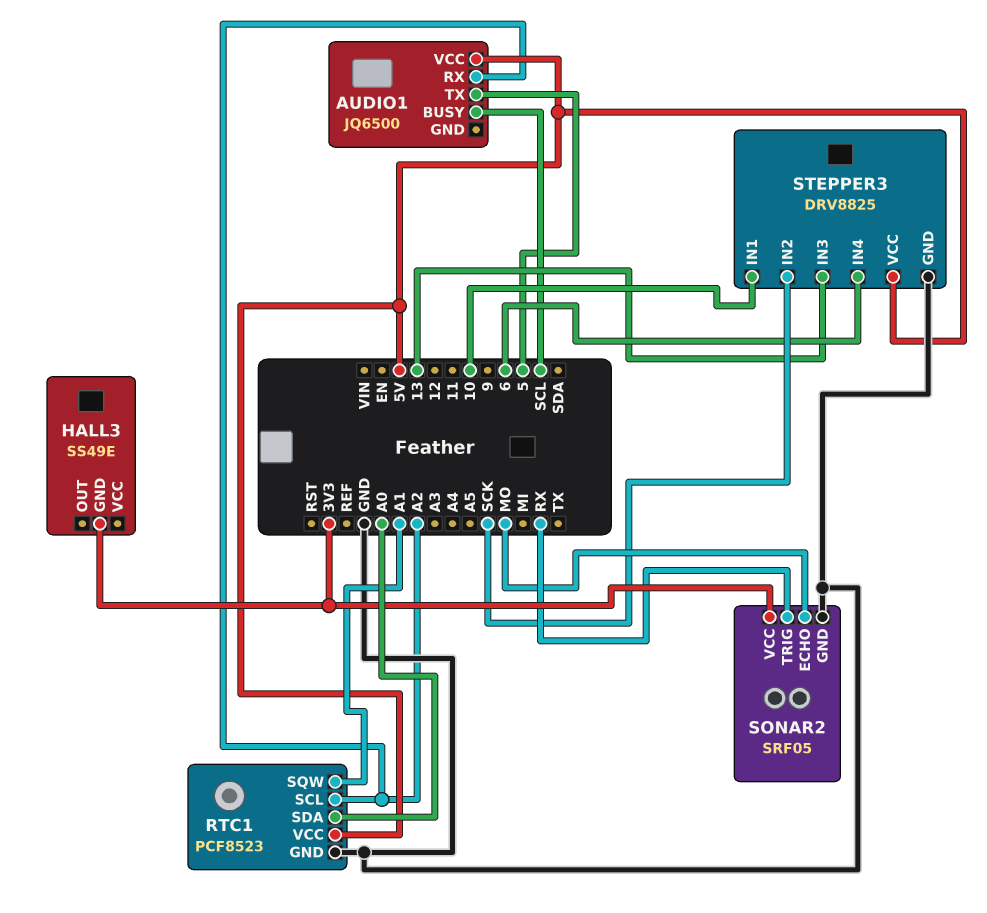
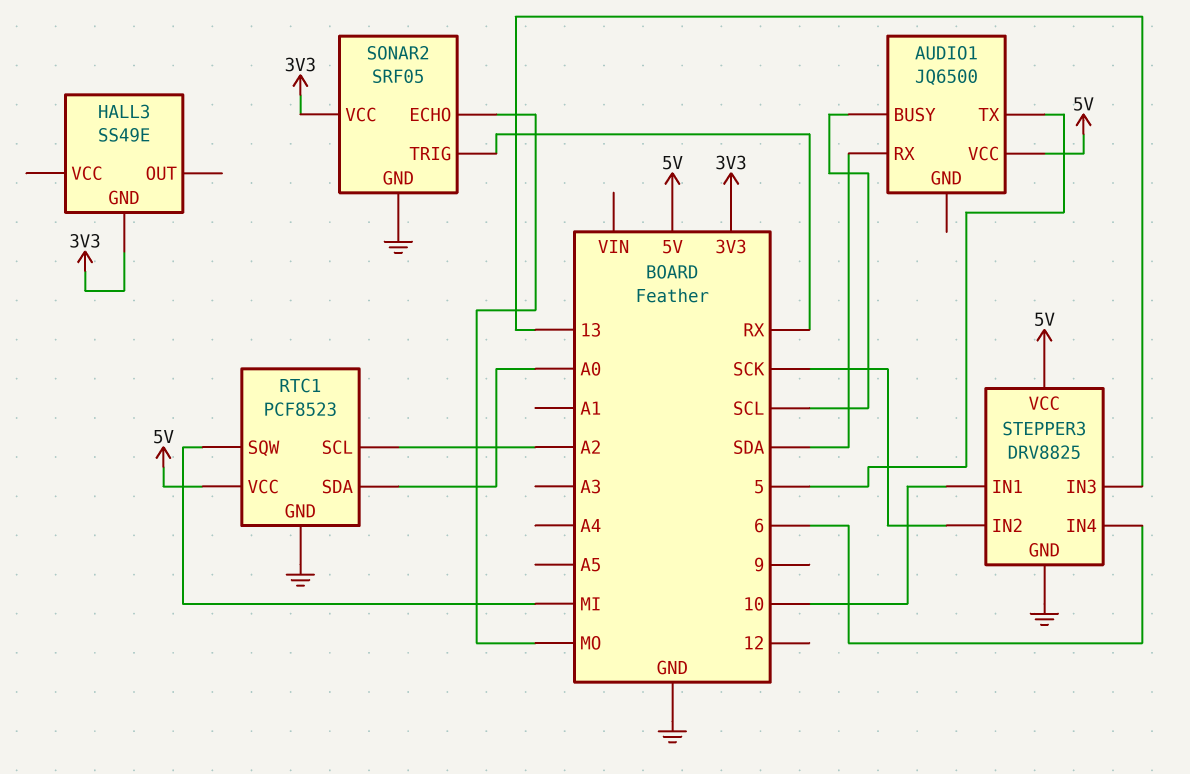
AUDIO1 pin RX: A2 -> SDA
RTC1 pin SQW: A1 -> MI

